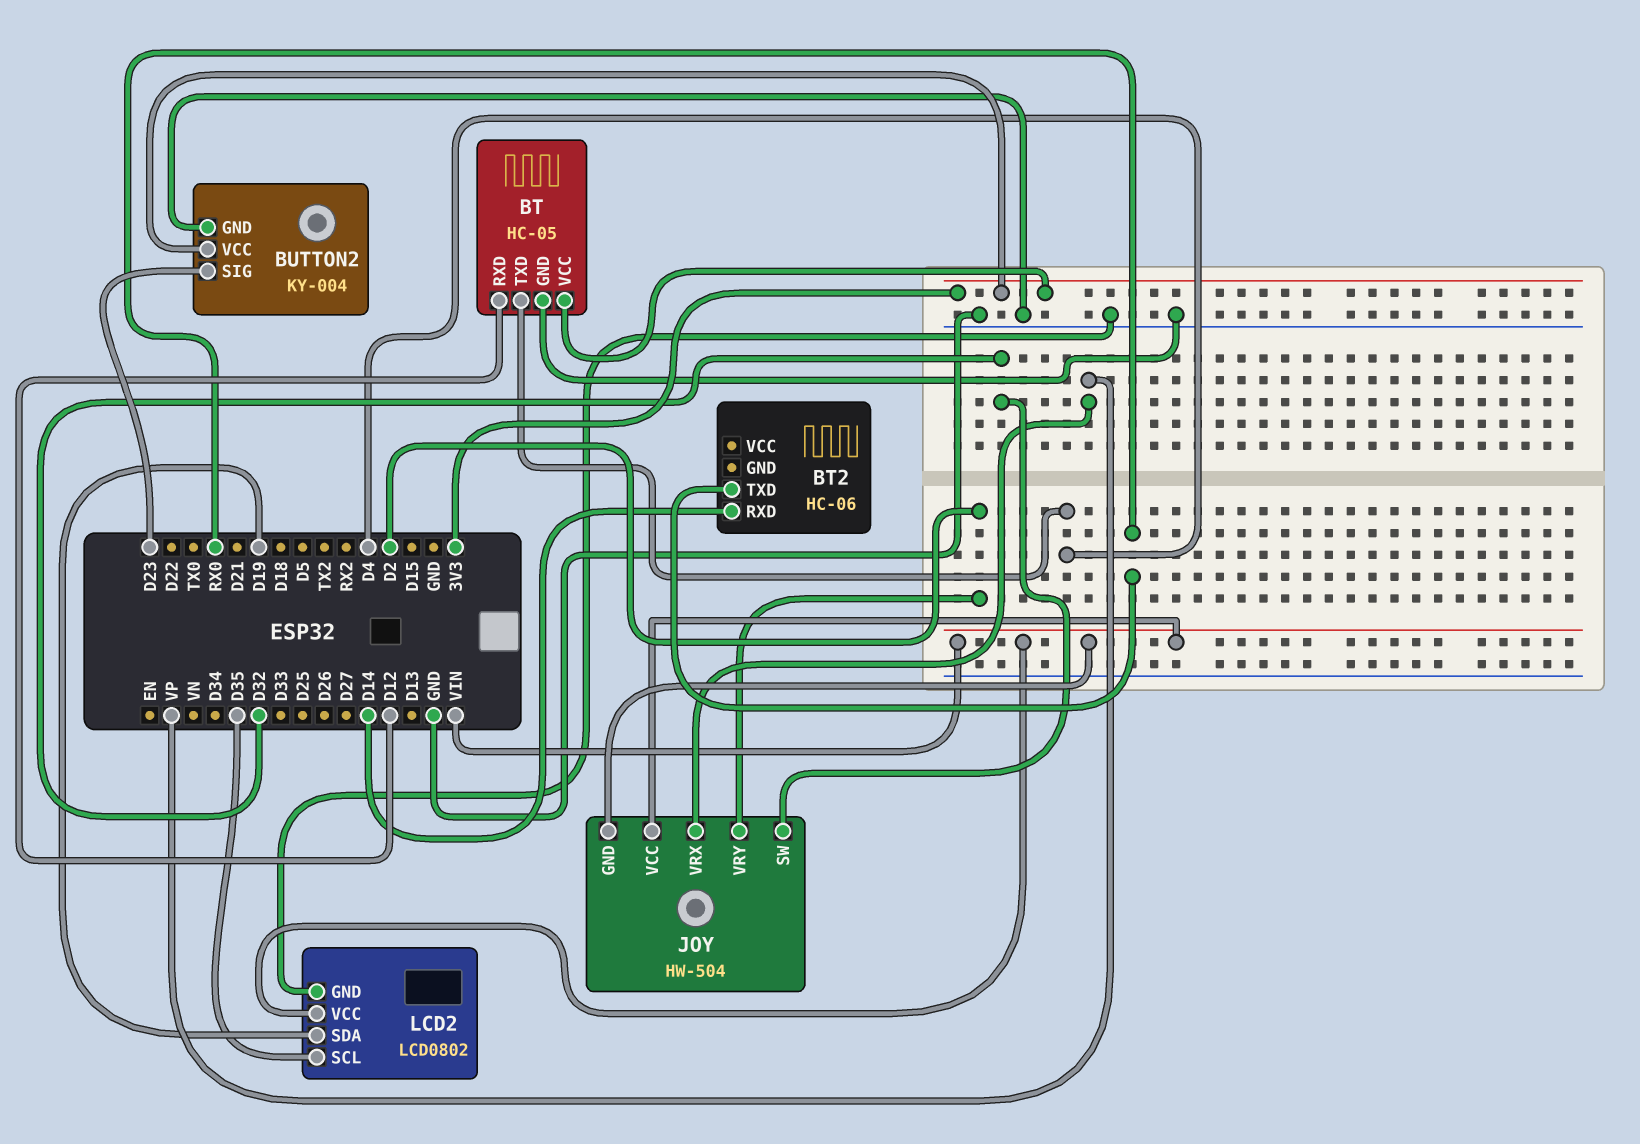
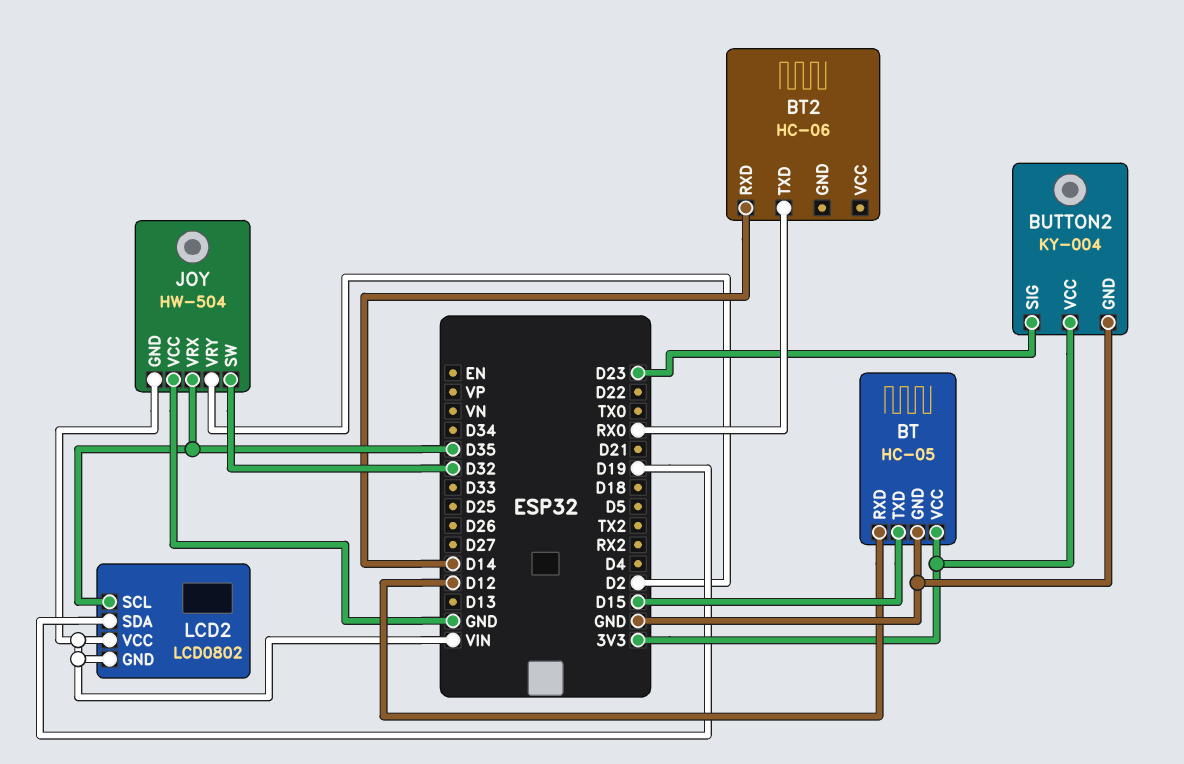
BT pin TXD: D4 -> D15
JOY pin VCC: VIN -> GND
JOY pin VRX: VP -> D35
LCD2 pin GND: GND -> VIN

